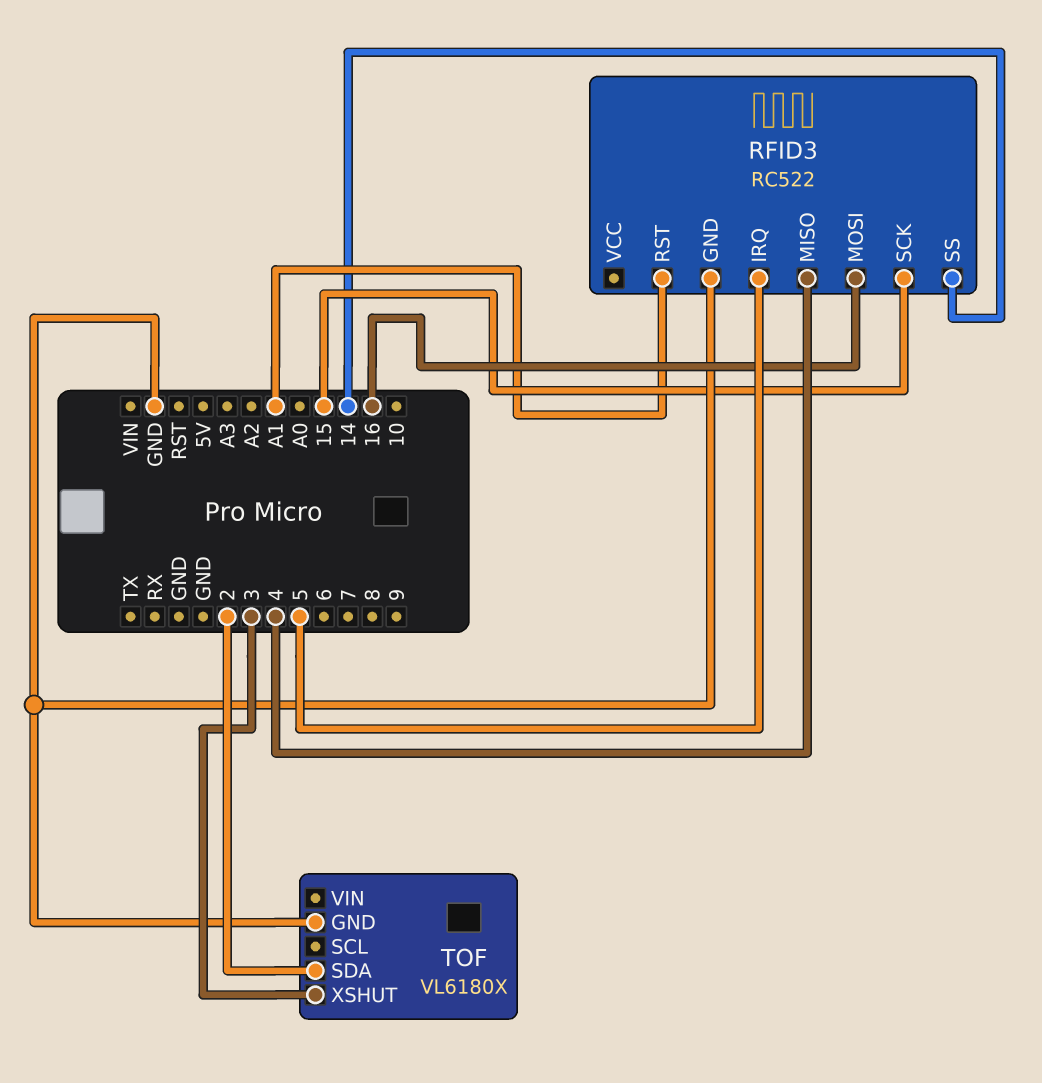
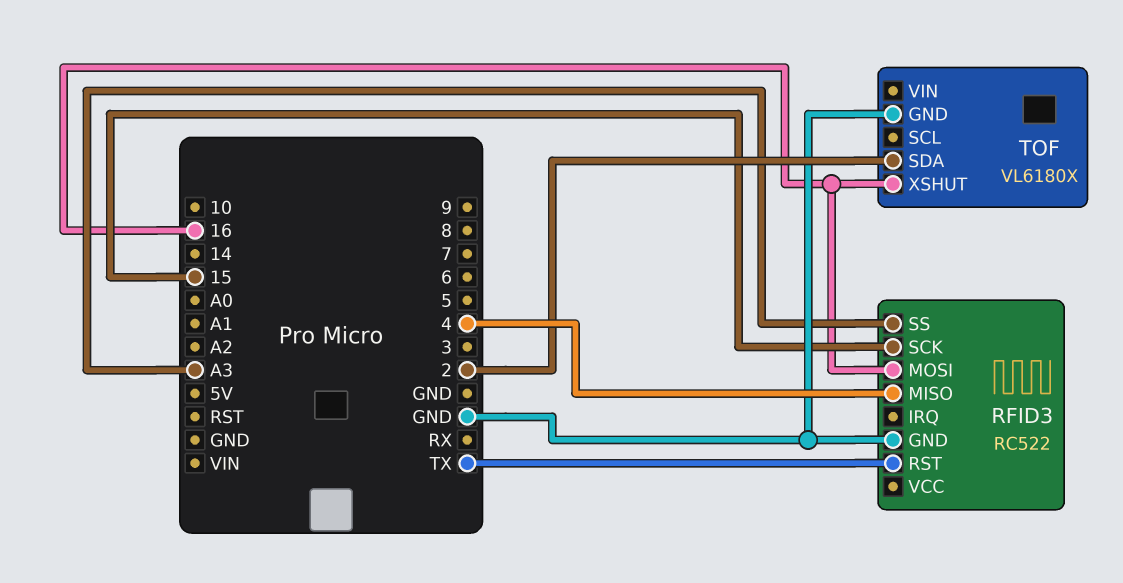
RFID3 pin IRQ: 5 -> none
RFID3 pin RST: A1 -> TX
RFID3 pin SS: 14 -> A3
TOF pin XSHUT: 3 -> 16

